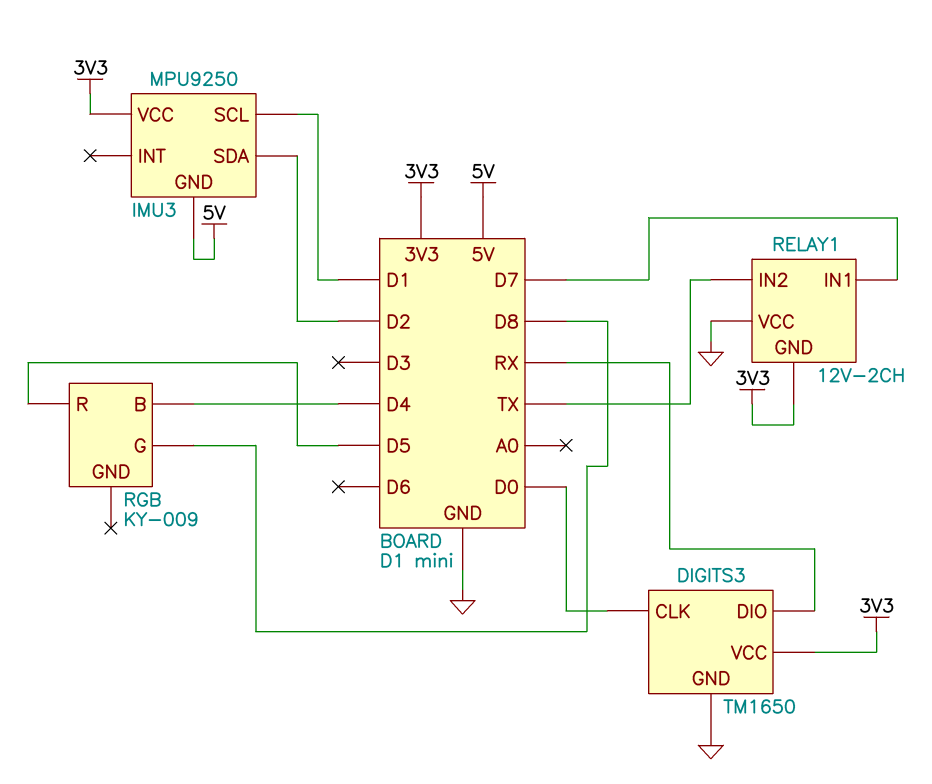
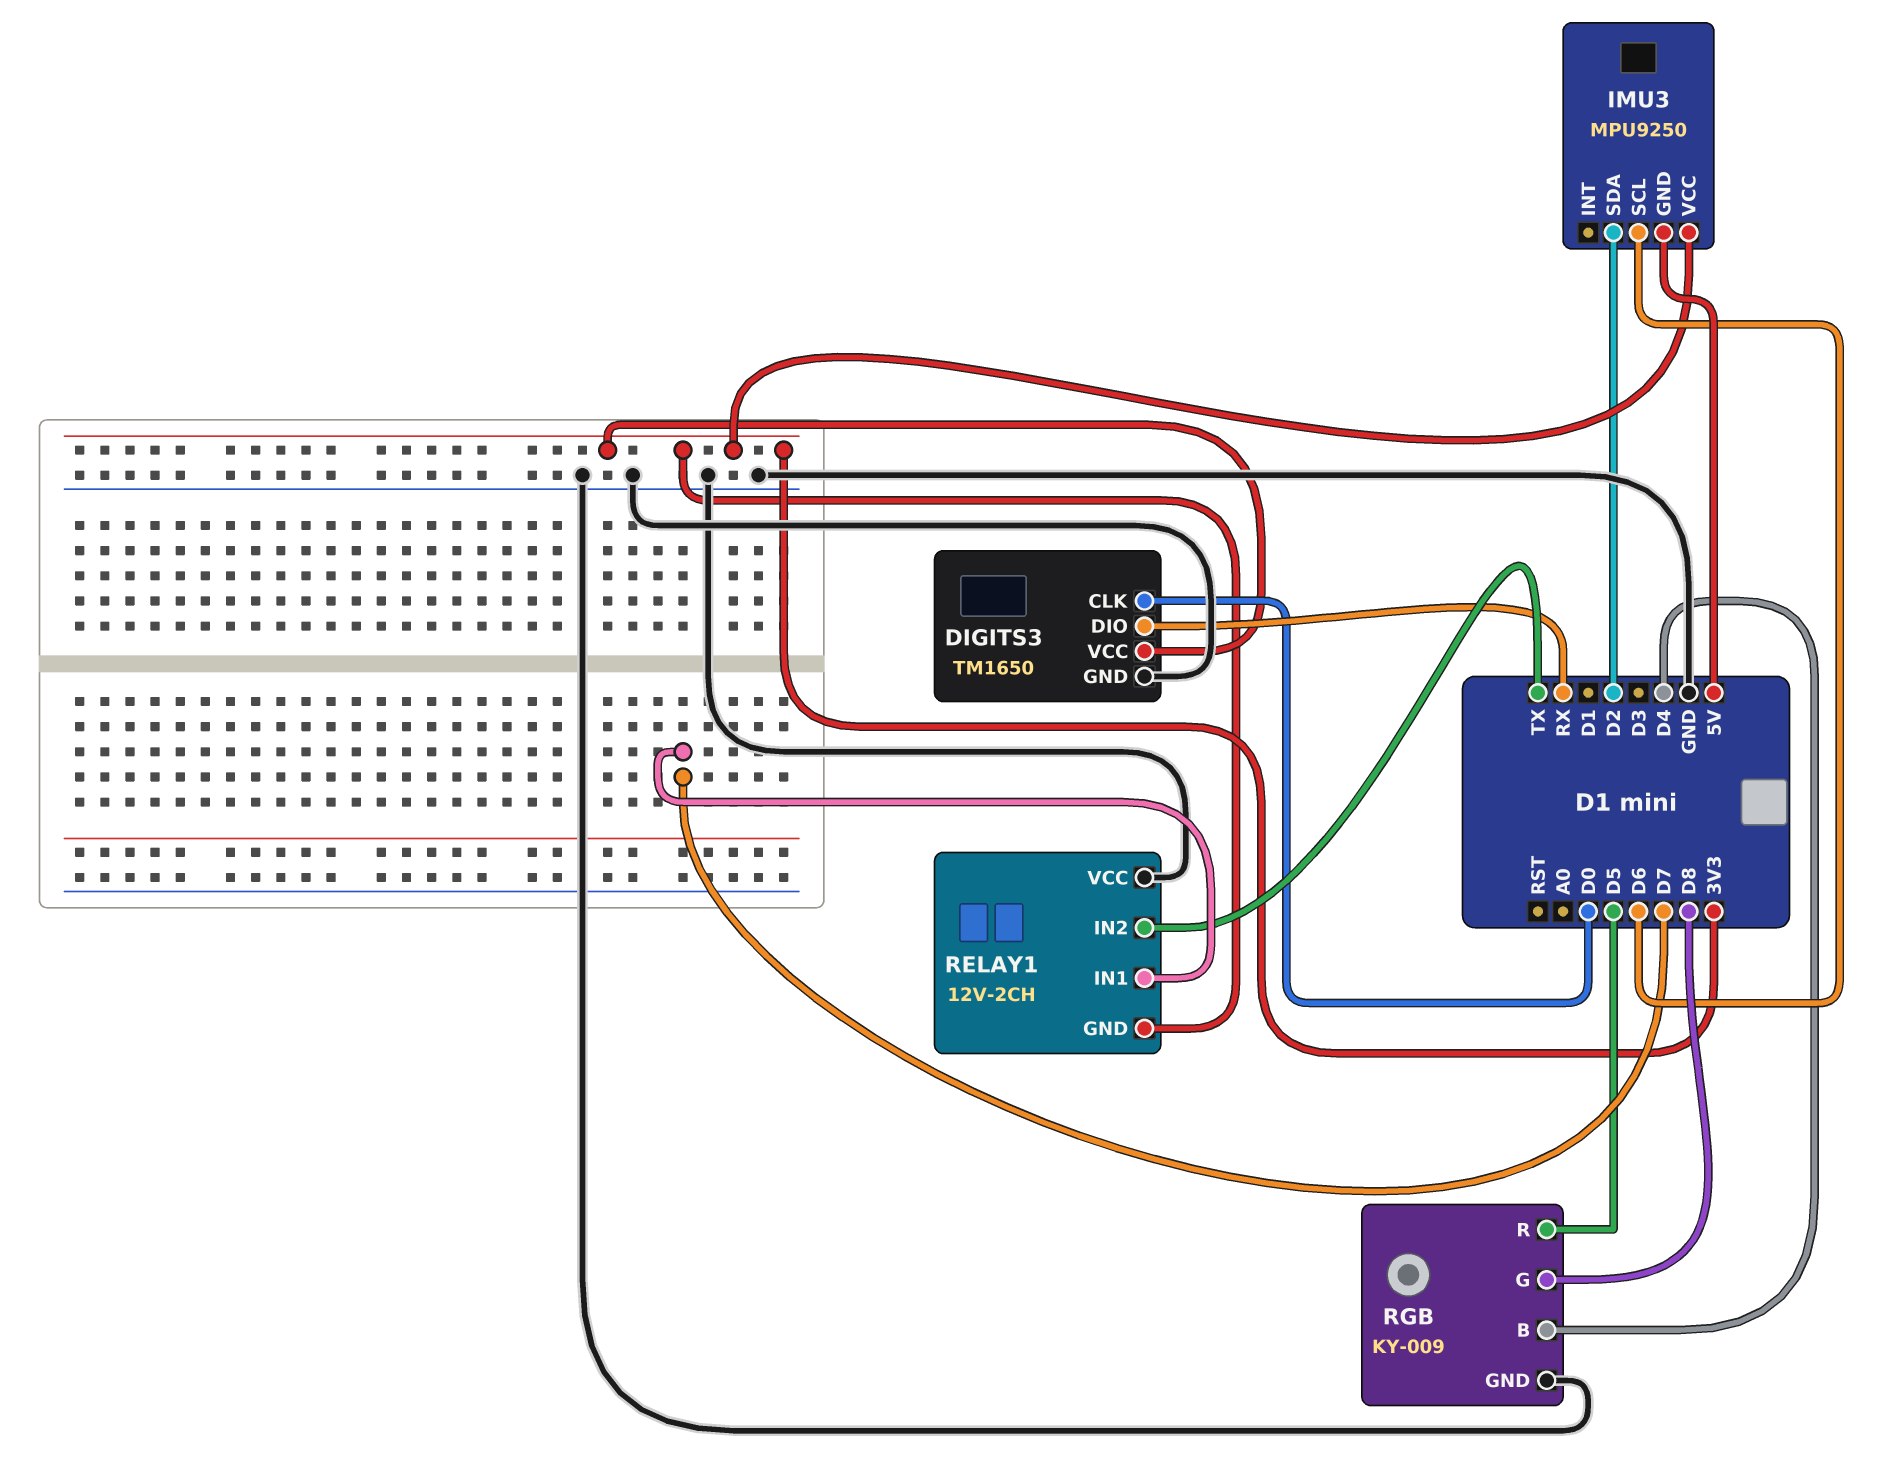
IMU3 pin SCL: D1 -> D6
RGB pin GND: none -> GND

